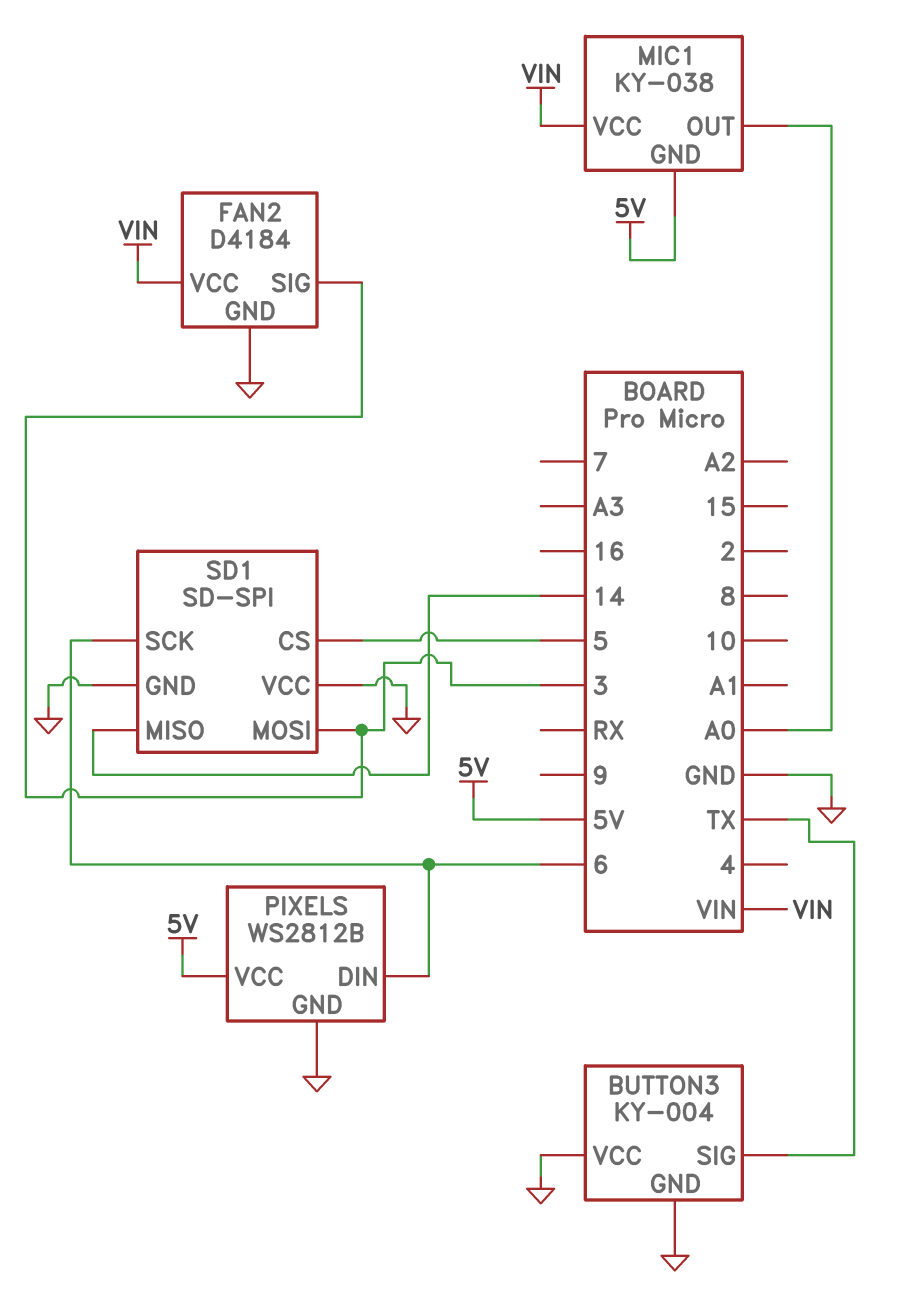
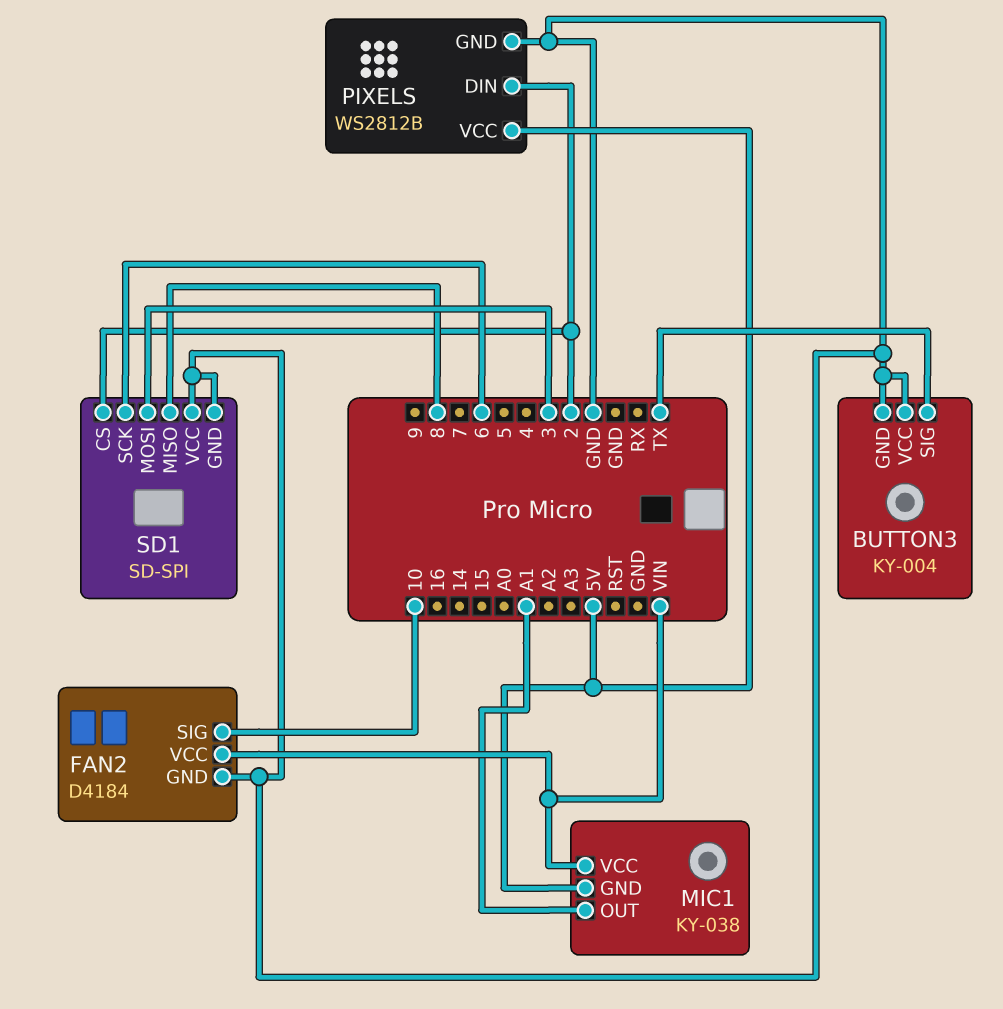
FAN2 pin SIG: 3 -> 10
MIC1 pin OUT: A0 -> A1
PIXELS pin DIN: 6 -> 2
SD1 pin CS: 5 -> 2
SD1 pin MISO: 14 -> 8

